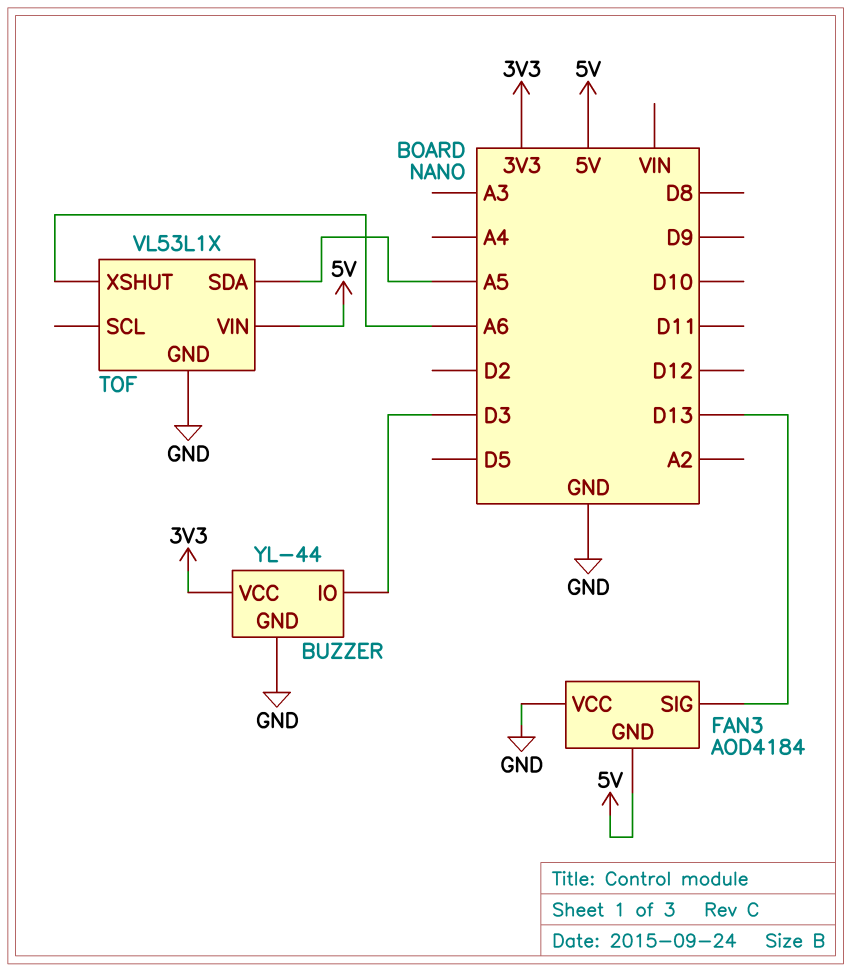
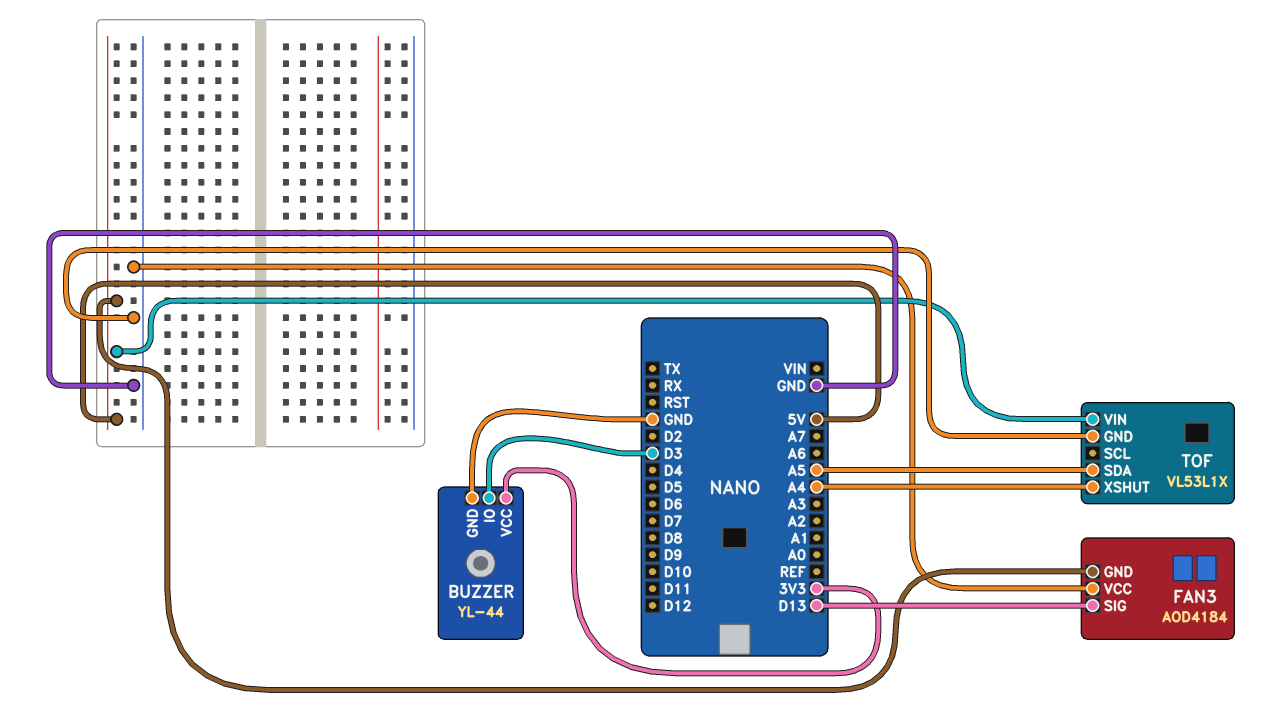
TOF pin XSHUT: A6 -> A4

